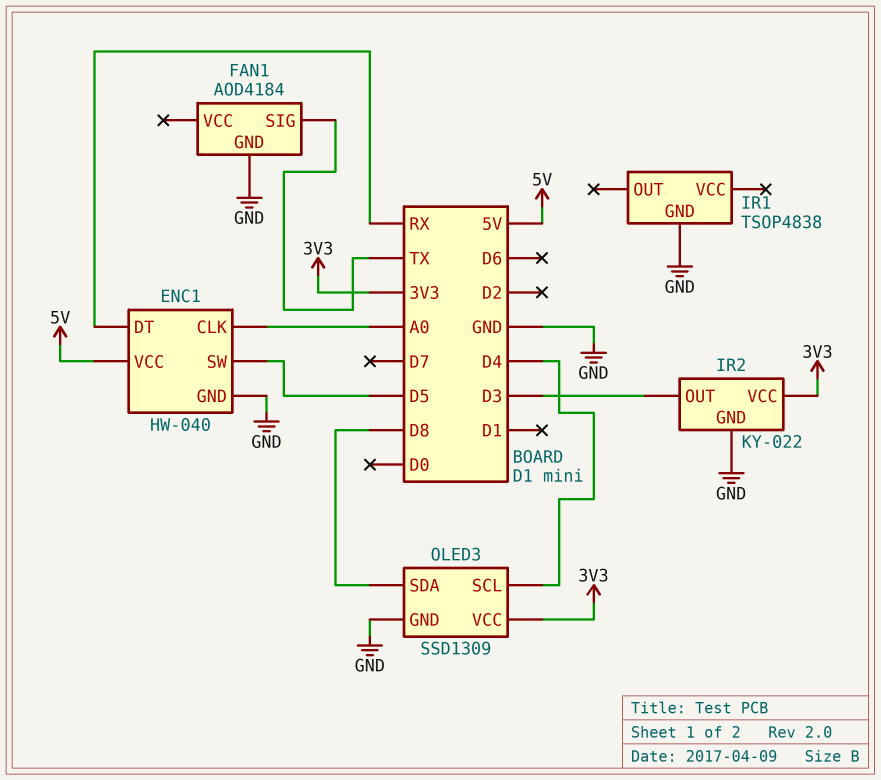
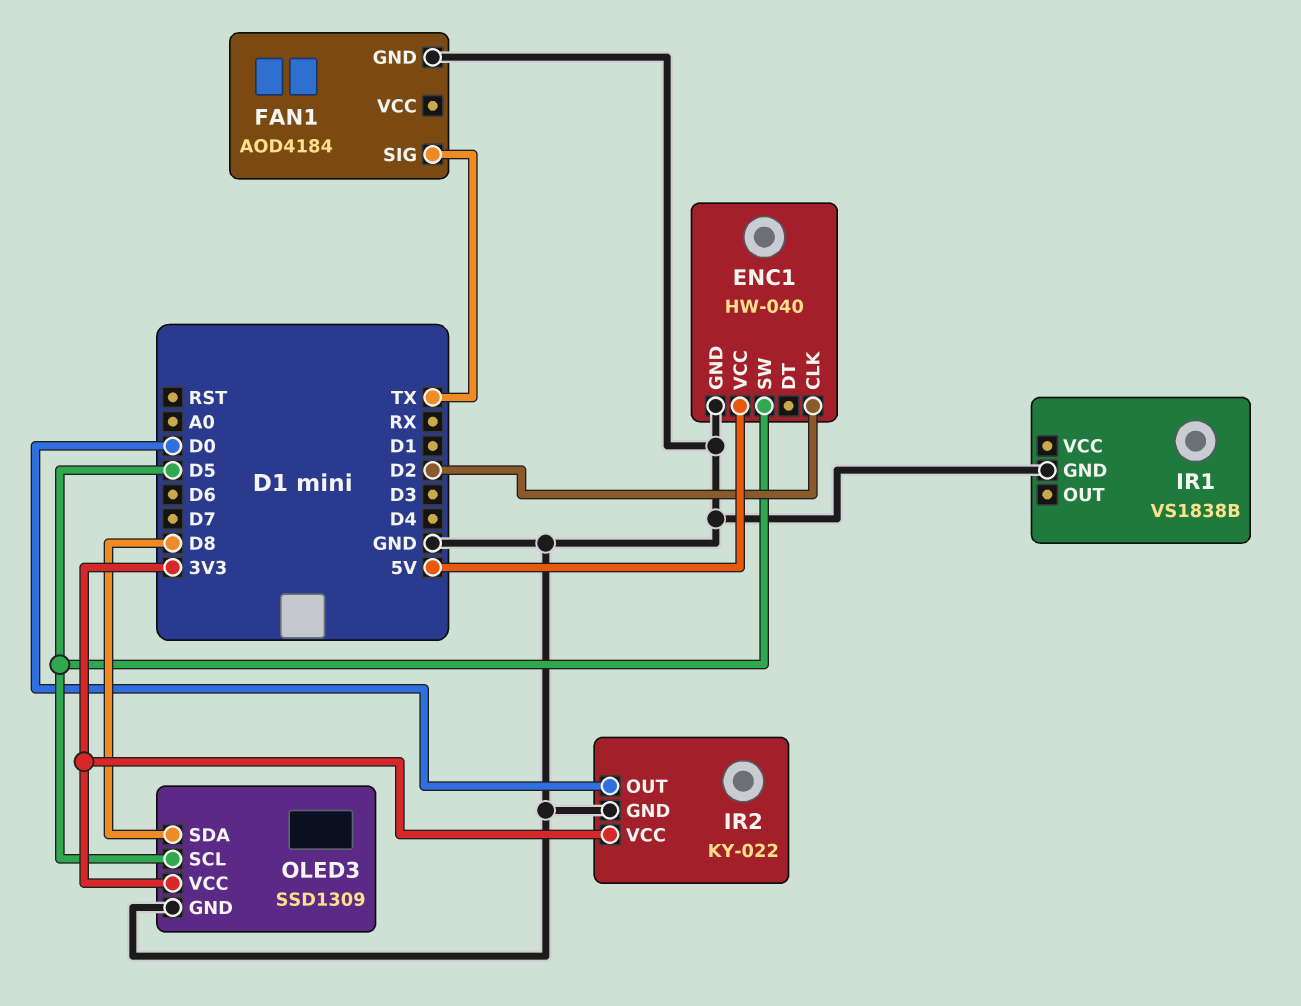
ENC1 pin CLK: A0 -> D2
ENC1 pin DT: RX -> none
IR1: TSOP4838 -> VS1838B
IR2 pin OUT: D3 -> D0
OLED3 pin SCL: D4 -> D5

